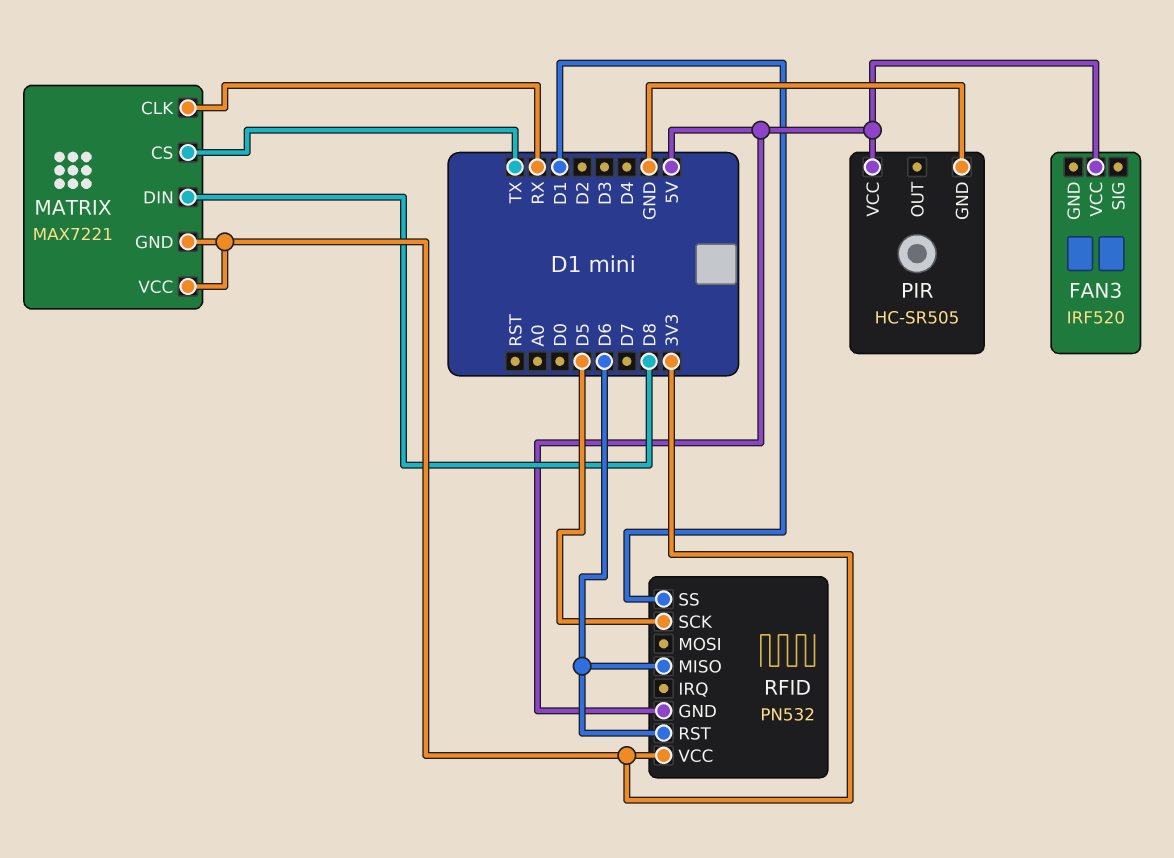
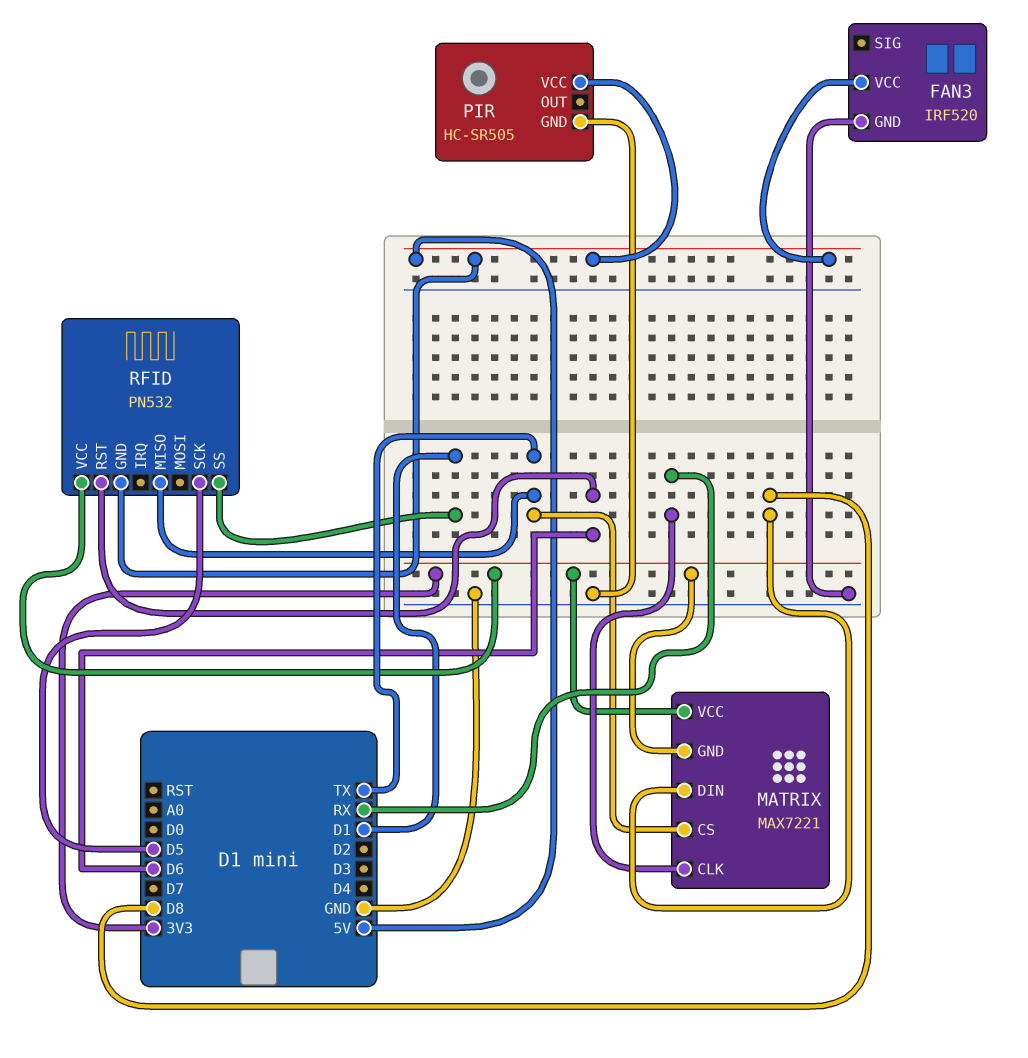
FAN3 pin GND: none -> GND
RFID pin MISO: D6 -> TX

